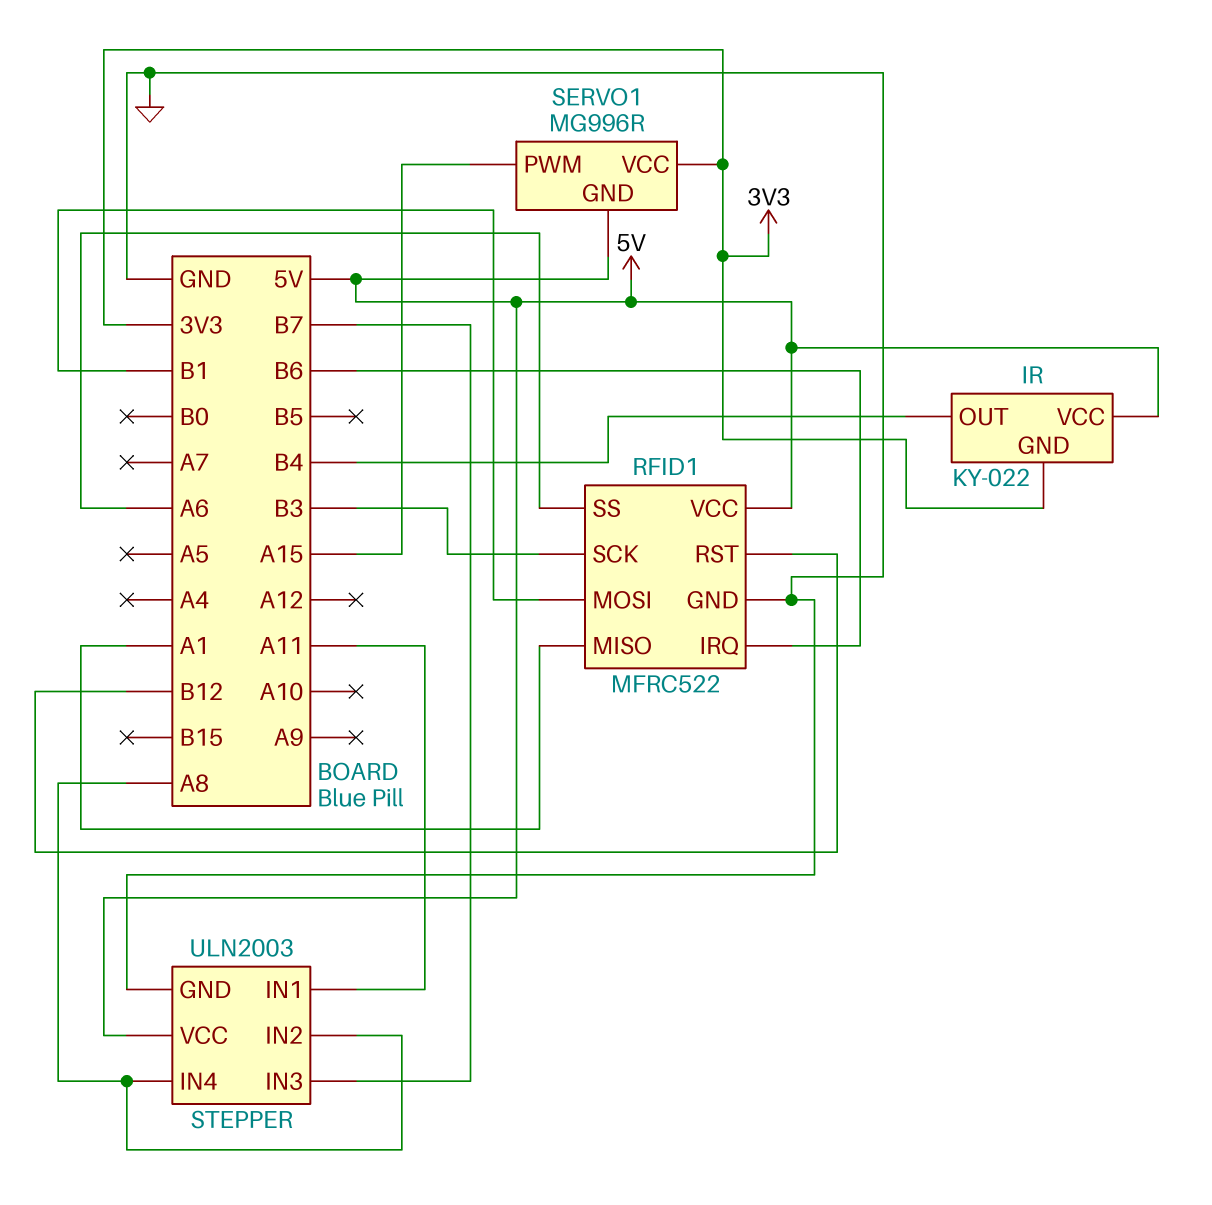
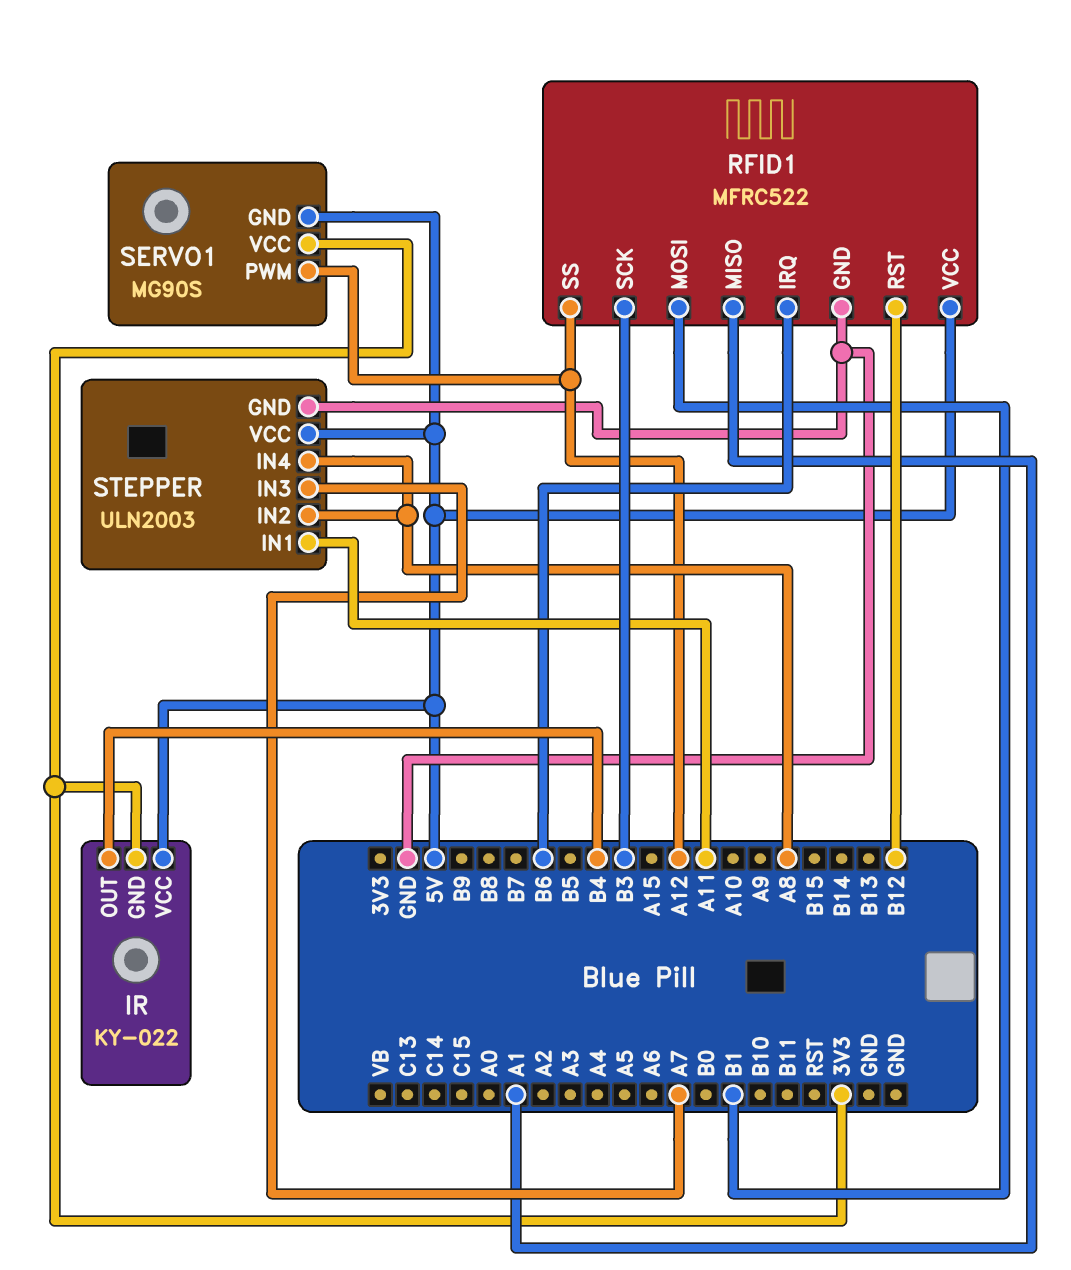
RFID1 pin SS: A6 -> A12
SERVO1: MG996R -> MG90S
SERVO1 pin PWM: A15 -> A12
STEPPER pin IN3: B7 -> A7

